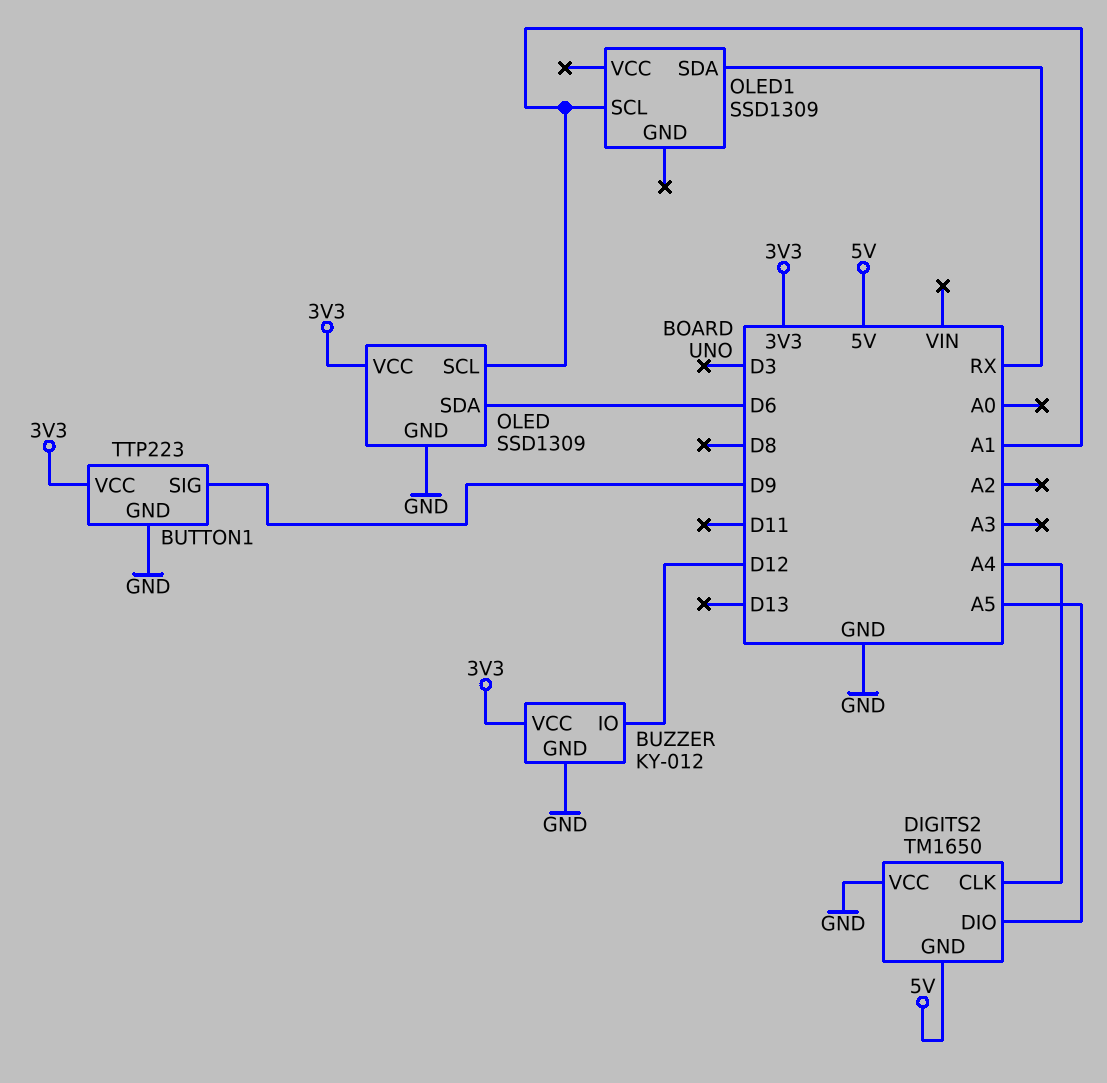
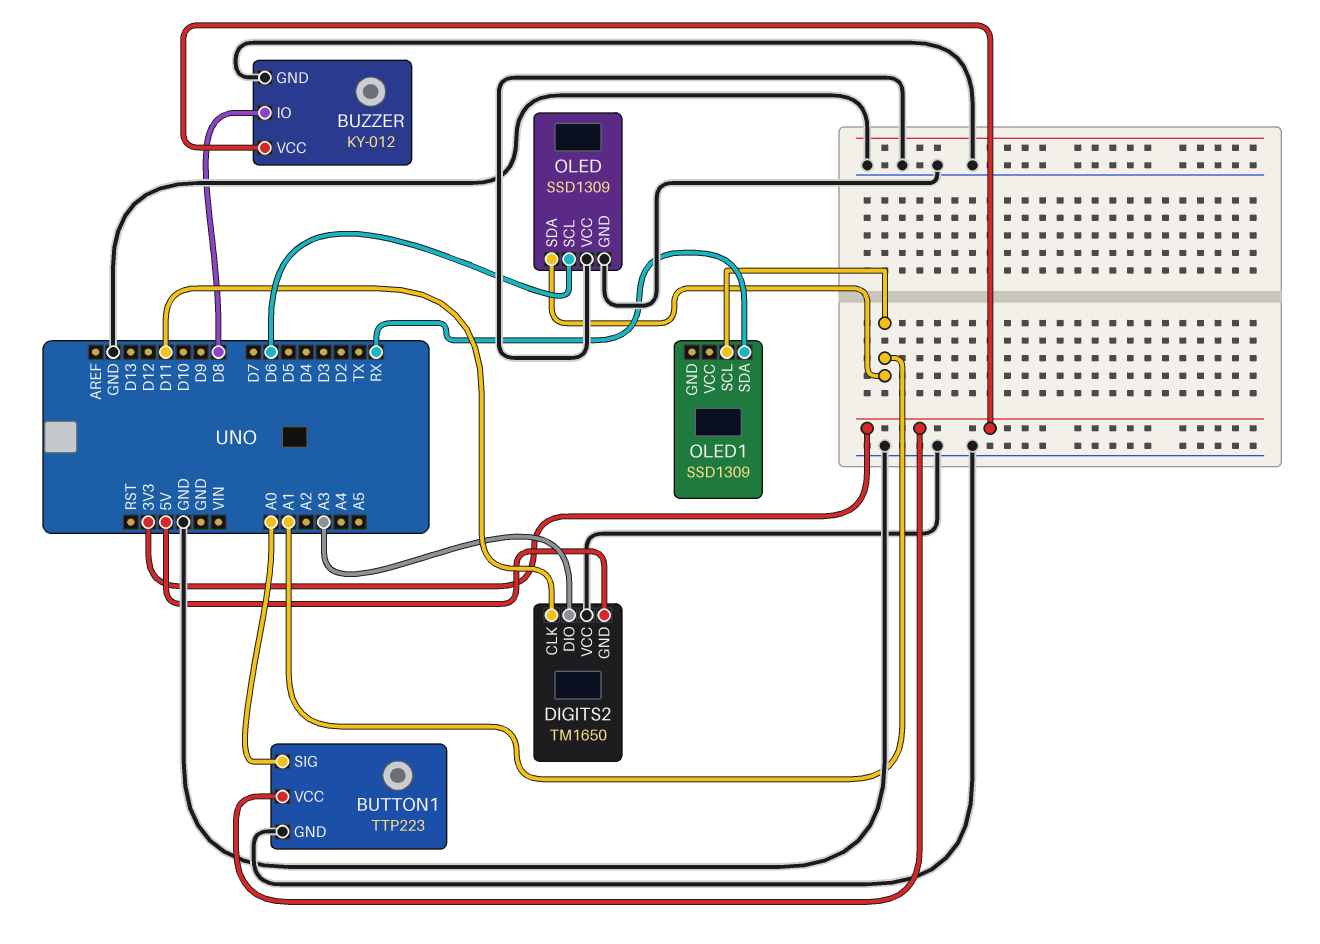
BUTTON1 pin SIG: D9 -> A0
BUZZER pin IO: D12 -> D8
DIGITS2 pin CLK: A4 -> D11
DIGITS2 pin DIO: A5 -> A3
OLED pin SCL: A1 -> D6
OLED pin SDA: D6 -> A1
OLED pin VCC: 3V3 -> GND

